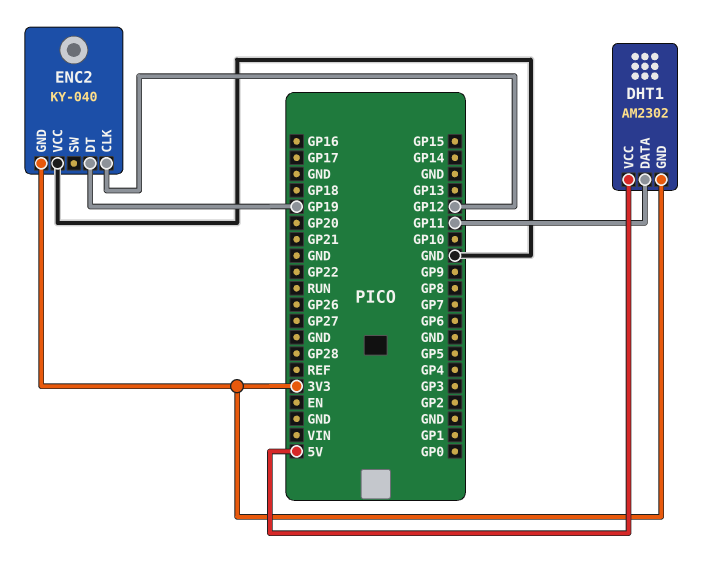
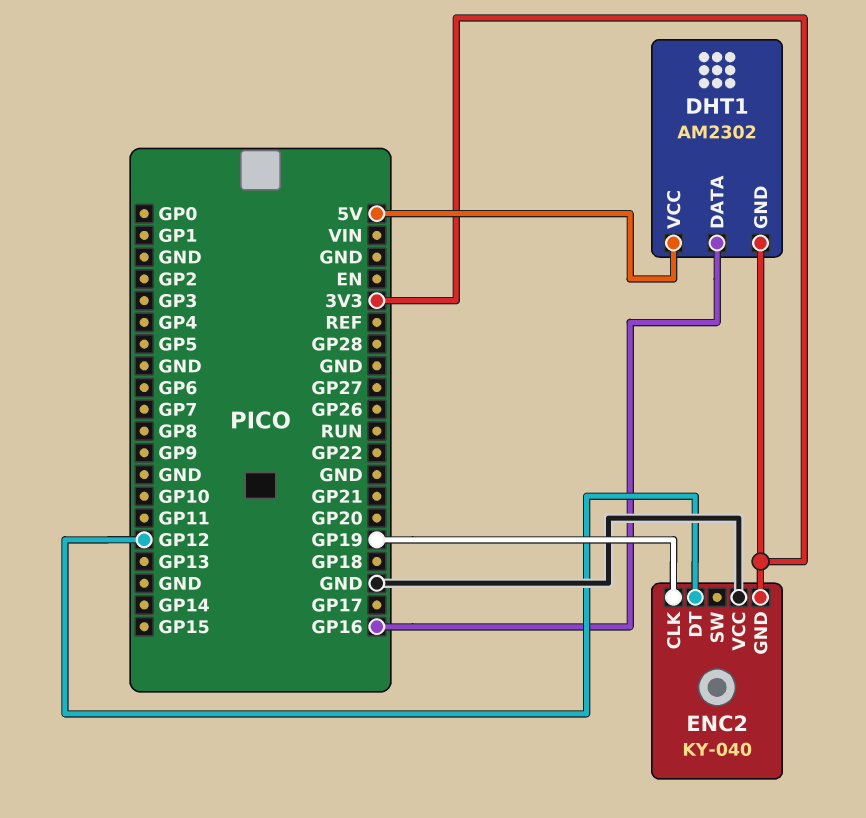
DHT1 pin DATA: GP11 -> GP16
ENC2 pin CLK: GP12 -> GP19
ENC2 pin DT: GP19 -> GP12

